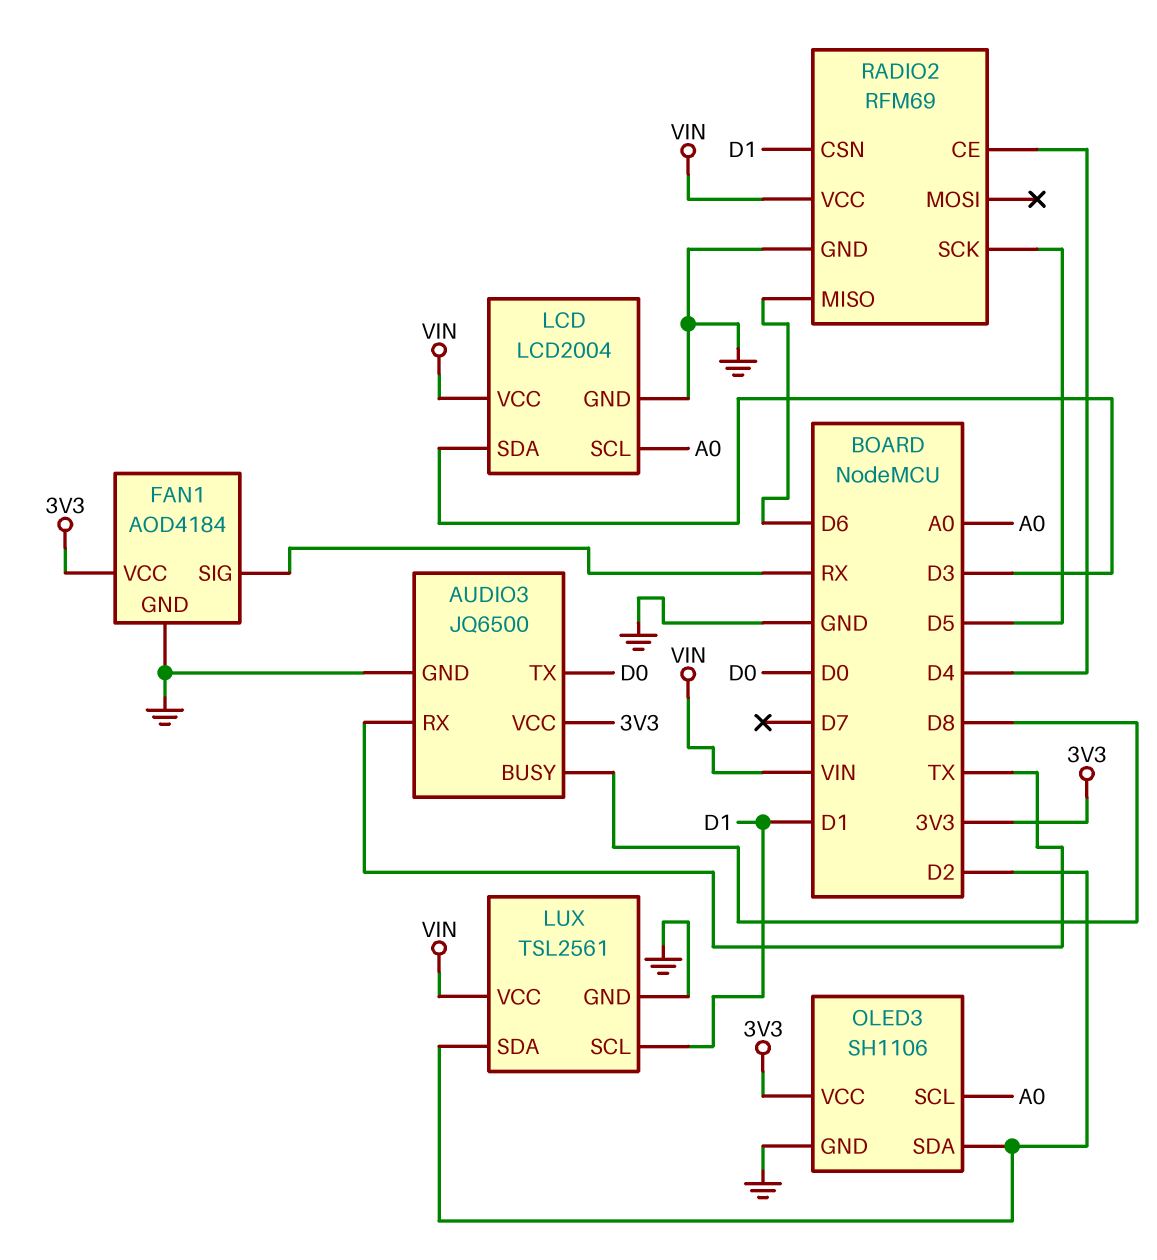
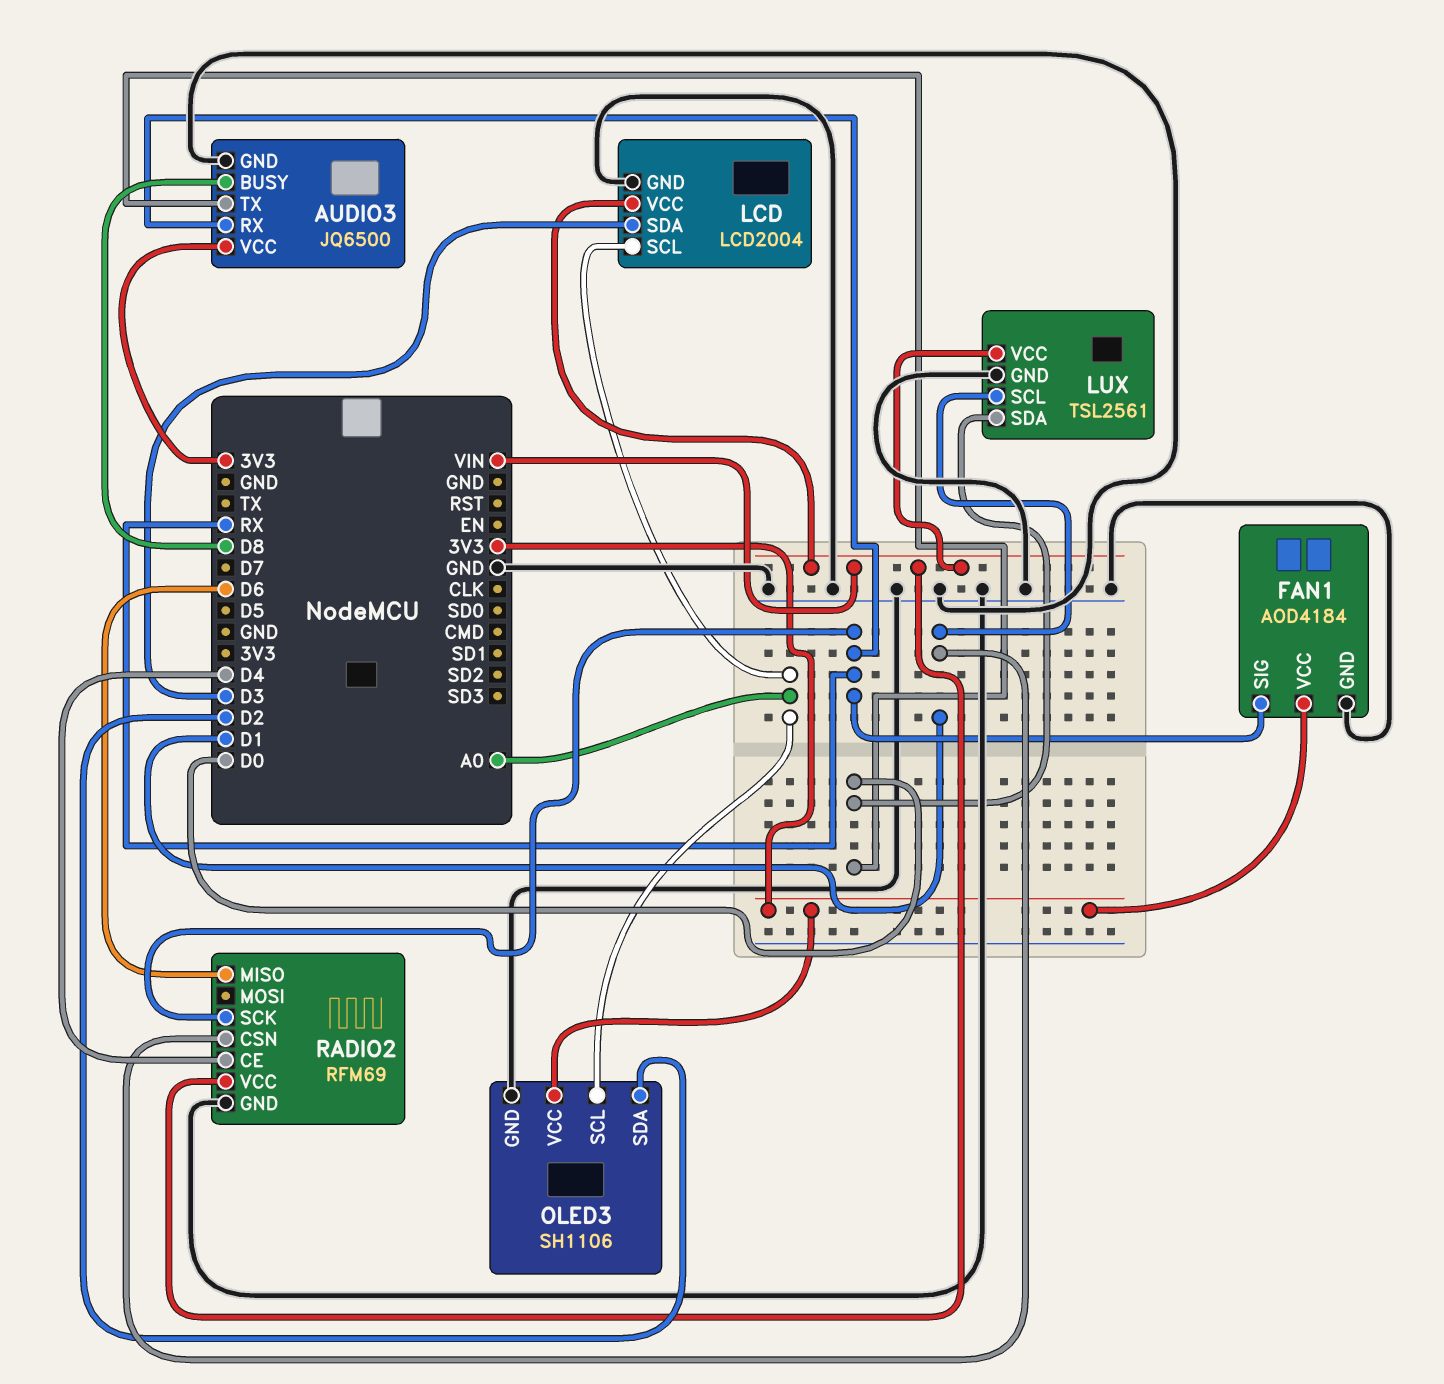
AUDIO3 pin RX: TX -> RX
LUX pin SDA: D2 -> D0
RADIO2 pin SCK: D5 -> RX

